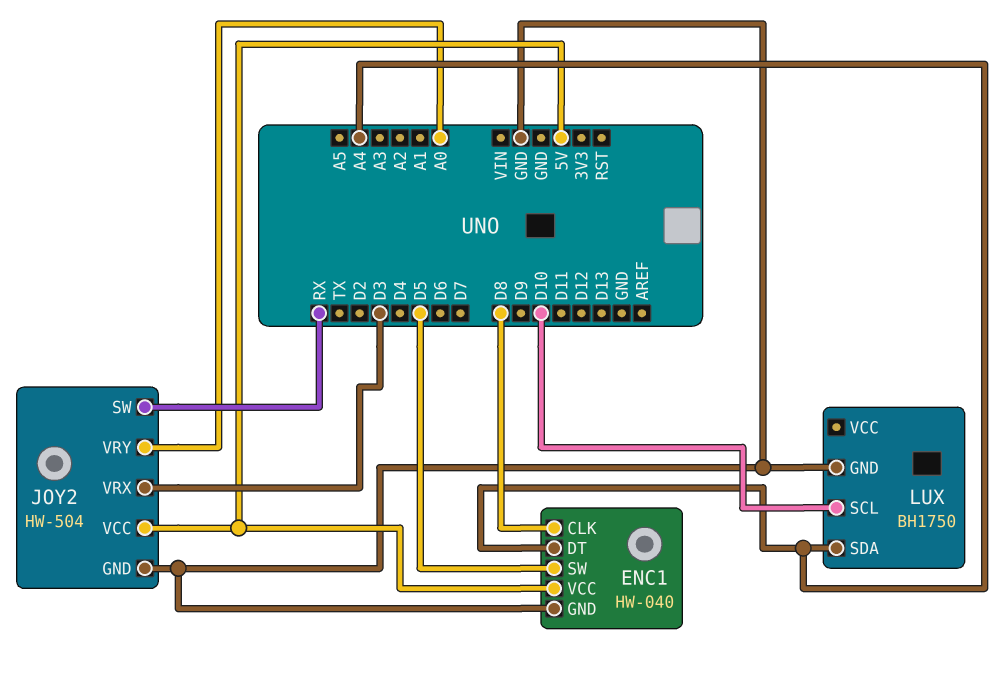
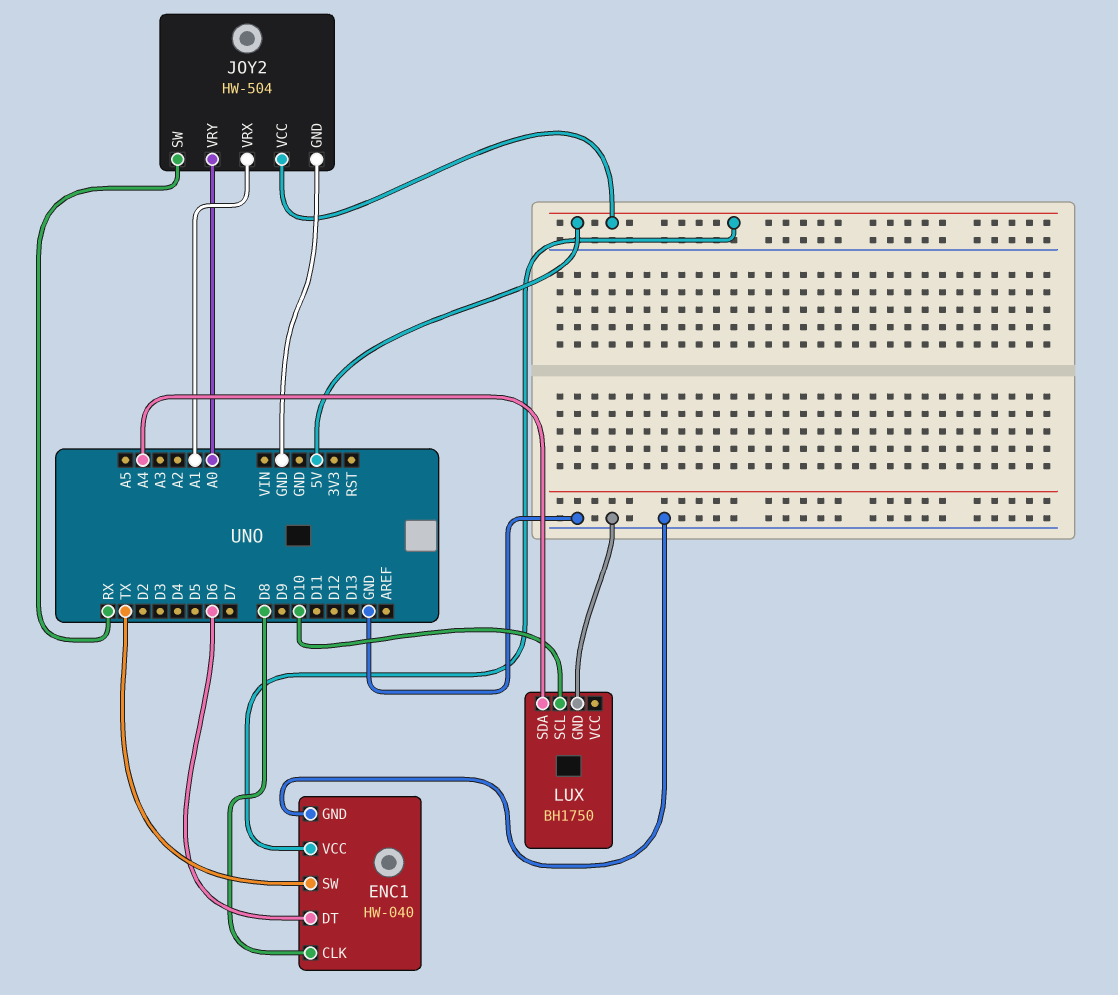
ENC1 pin DT: A4 -> D6
ENC1 pin SW: D5 -> TX
JOY2 pin VRX: D3 -> A1

